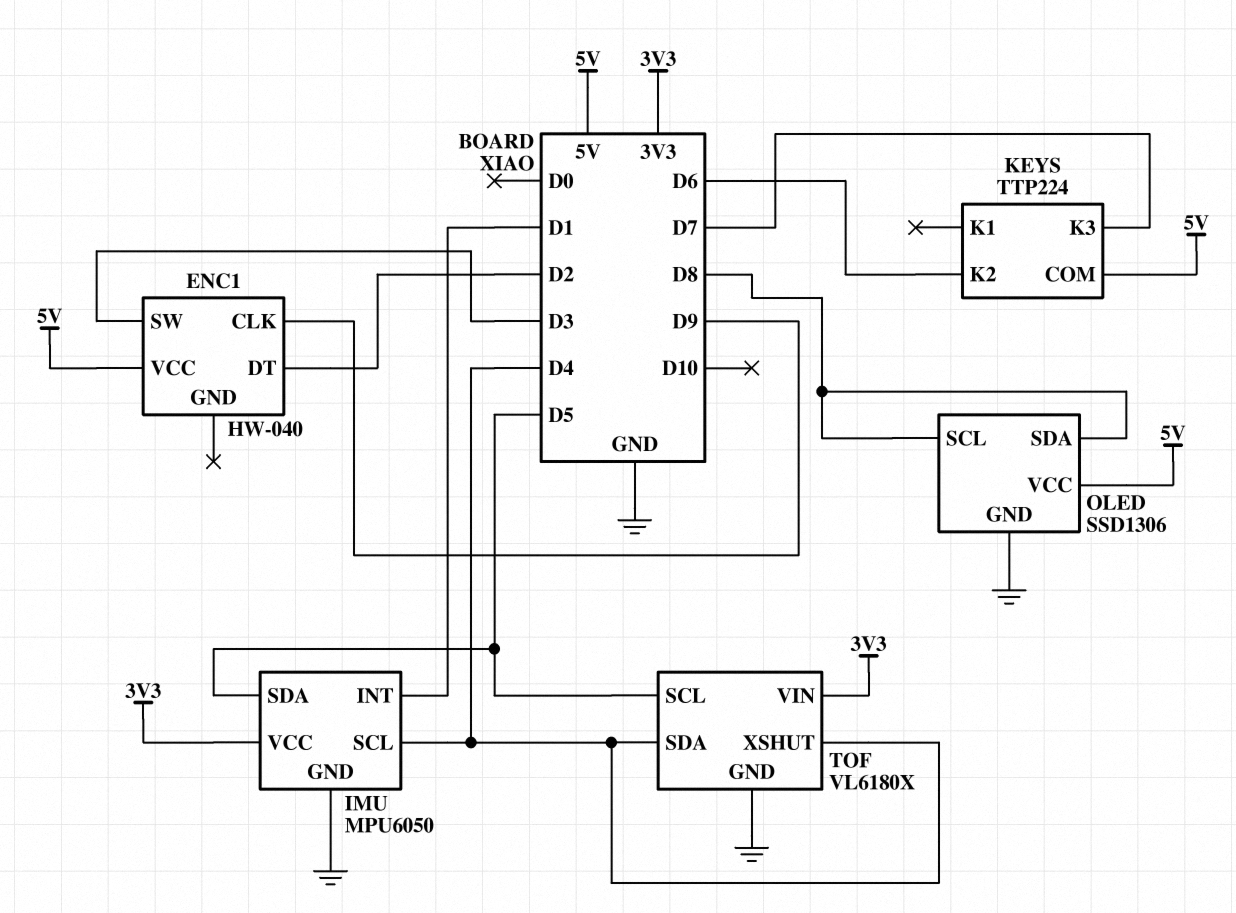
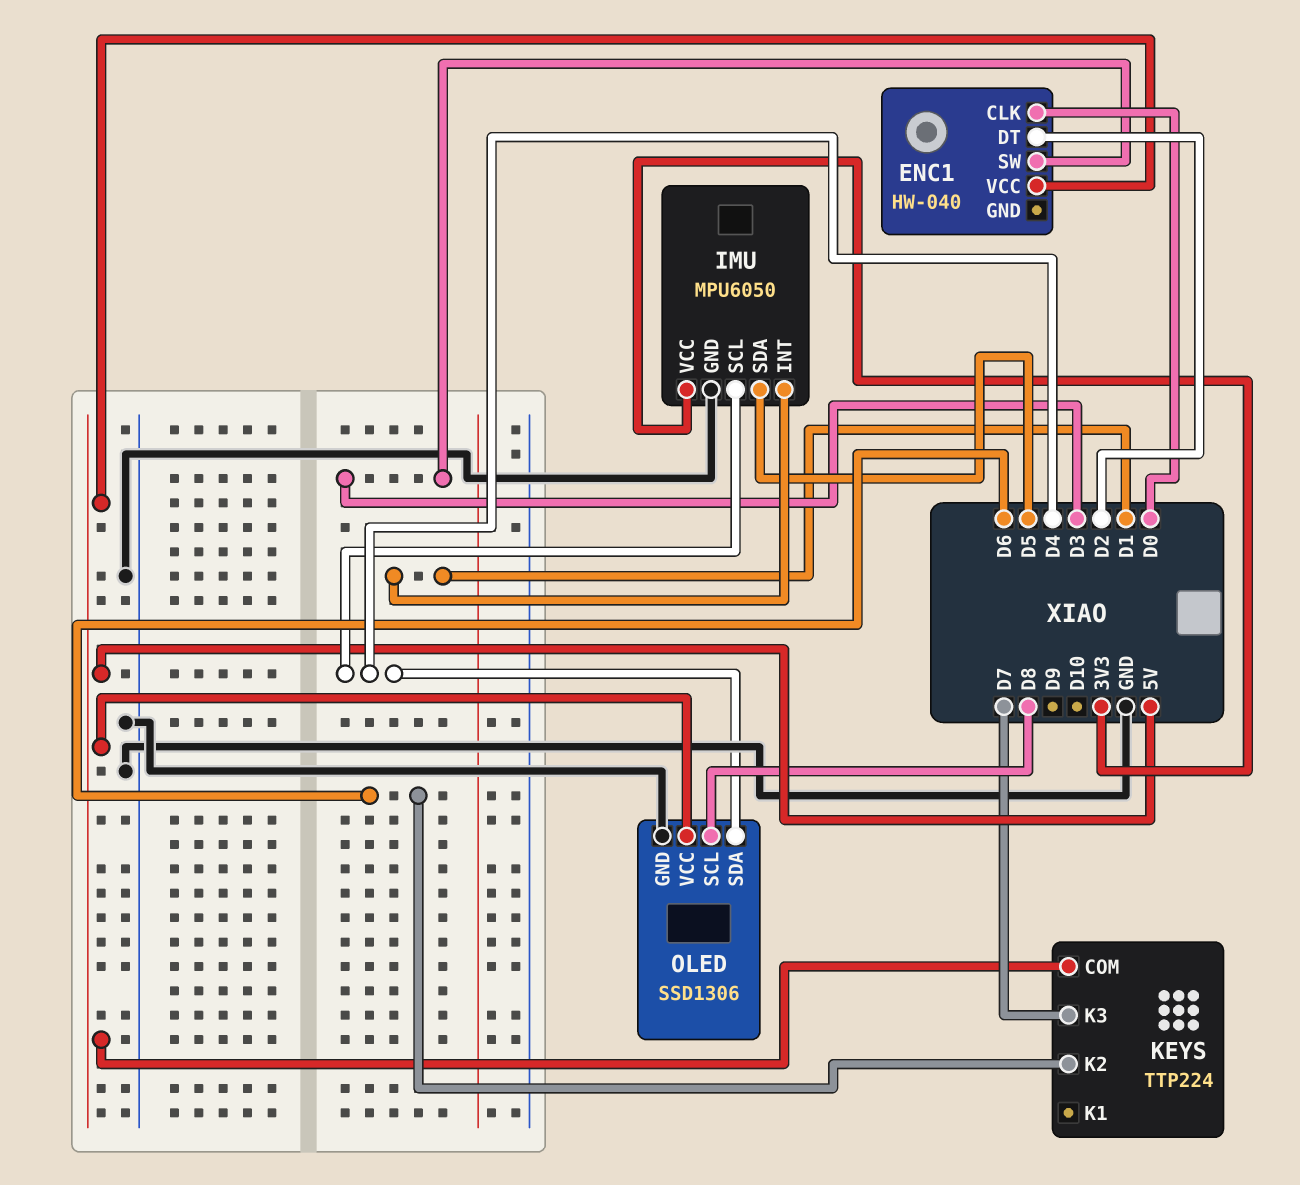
ENC1 pin CLK: D9 -> D0
OLED pin SDA: D8 -> D4
TOF: VL6180X -> none
TOF pin GND: GND -> none
TOF pin SCL: D5 -> none
TOF pin SDA: D4 -> none
TOF pin VIN: 3V3 -> none
TOF pin XSHUT: D4 -> none

